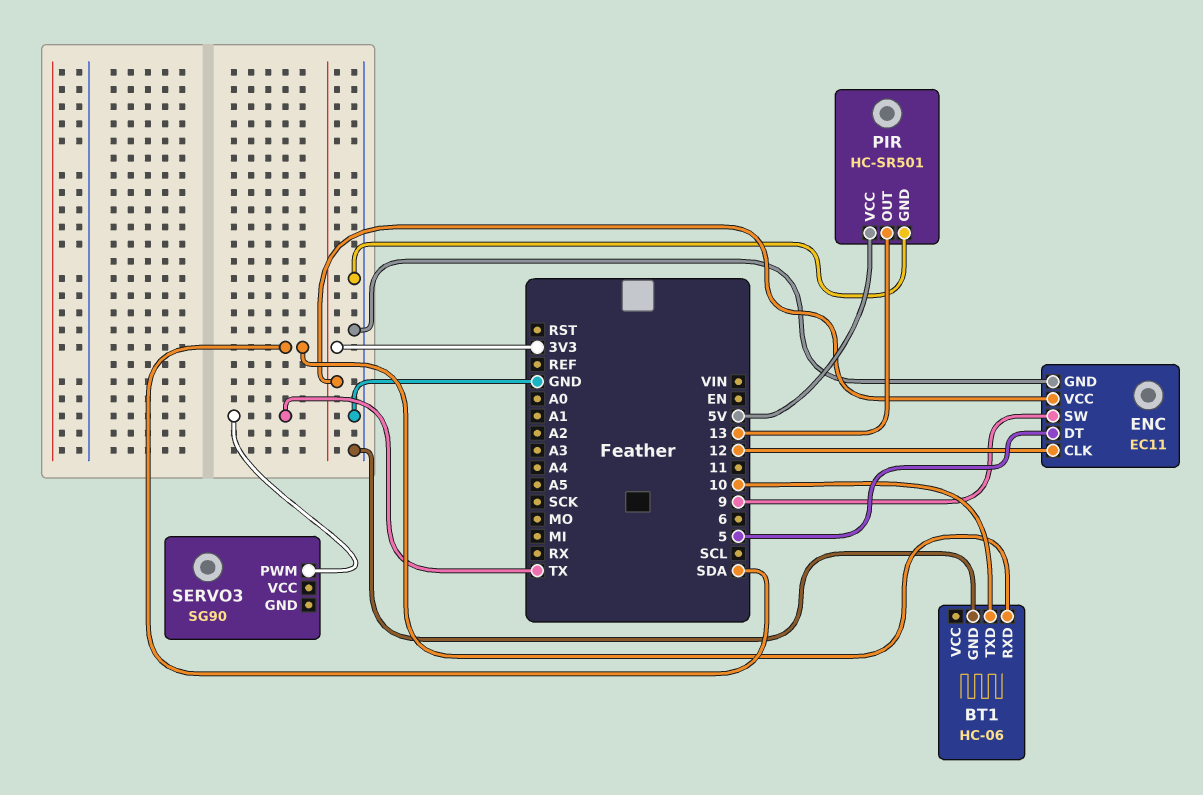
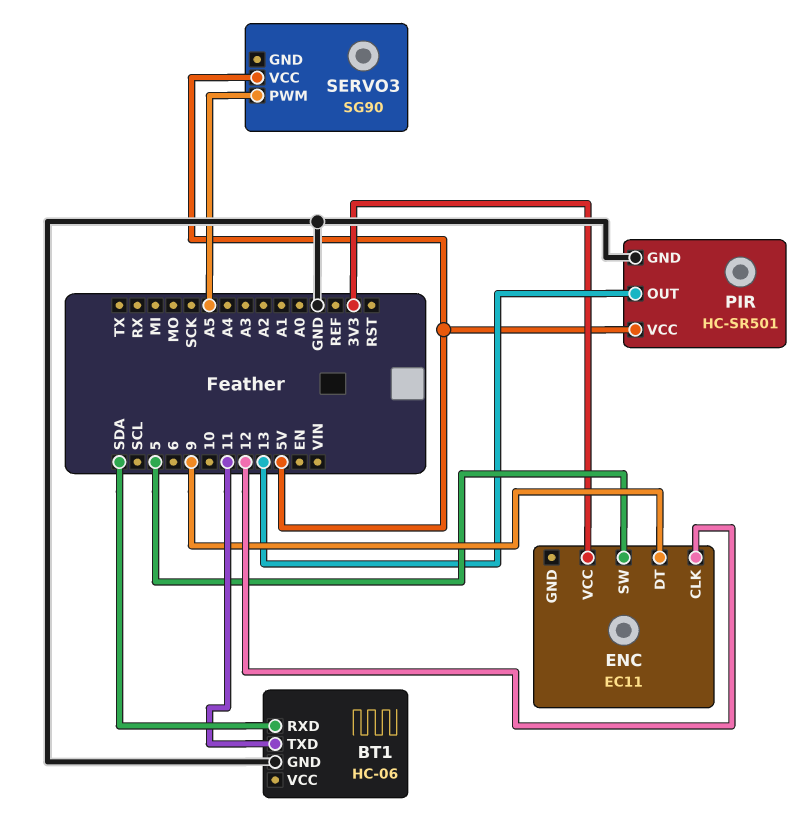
BT1 pin TXD: 10 -> 11
ENC pin DT: 5 -> 9
ENC pin GND: GND -> none
ENC pin SW: 9 -> 5
SERVO3 pin PWM: TX -> A5
SERVO3 pin VCC: none -> 5V

